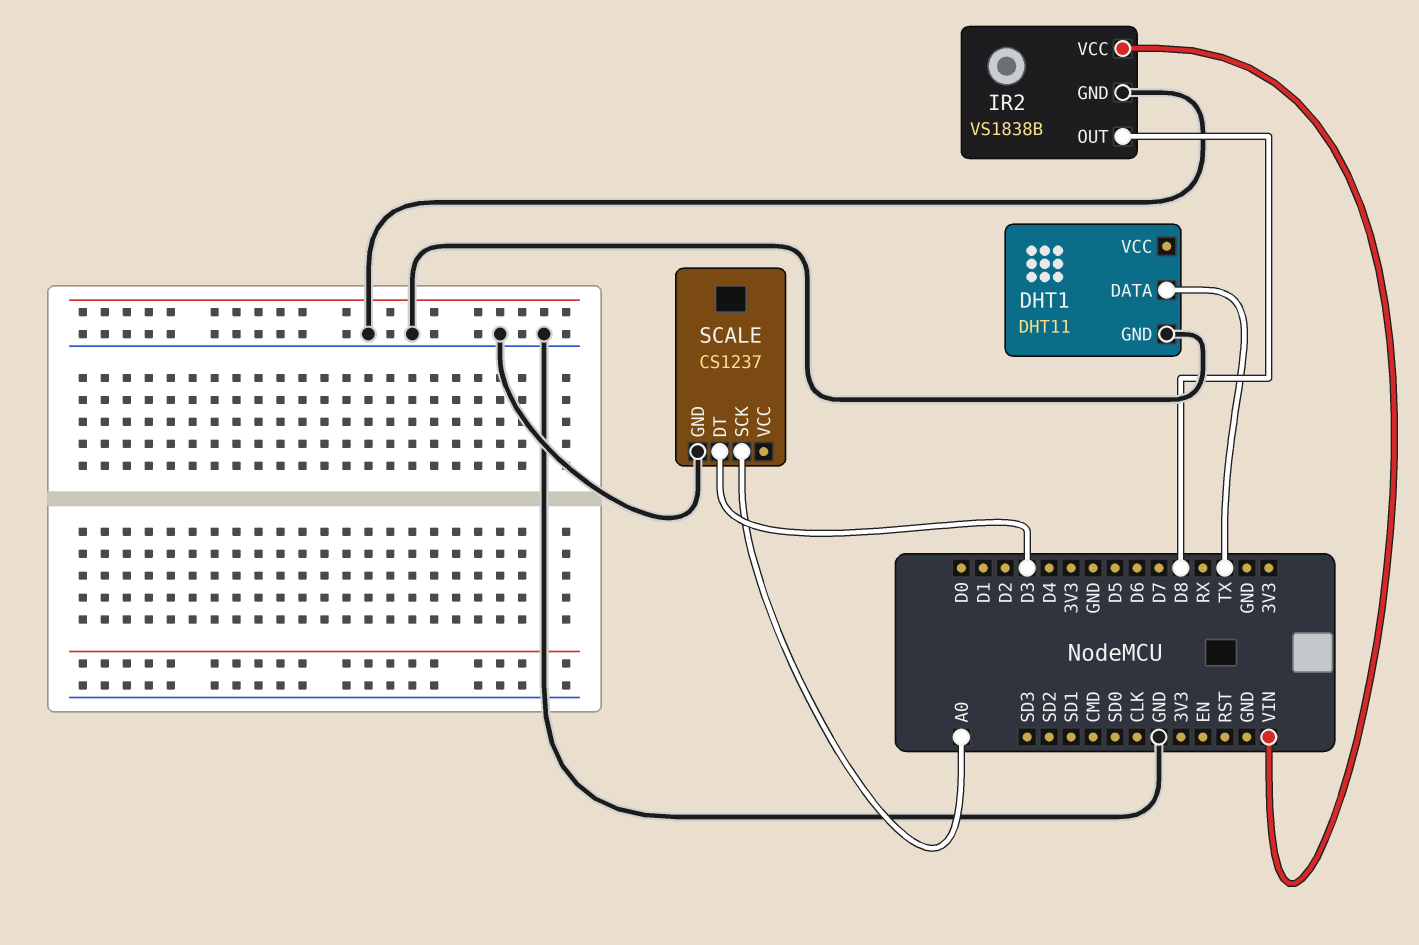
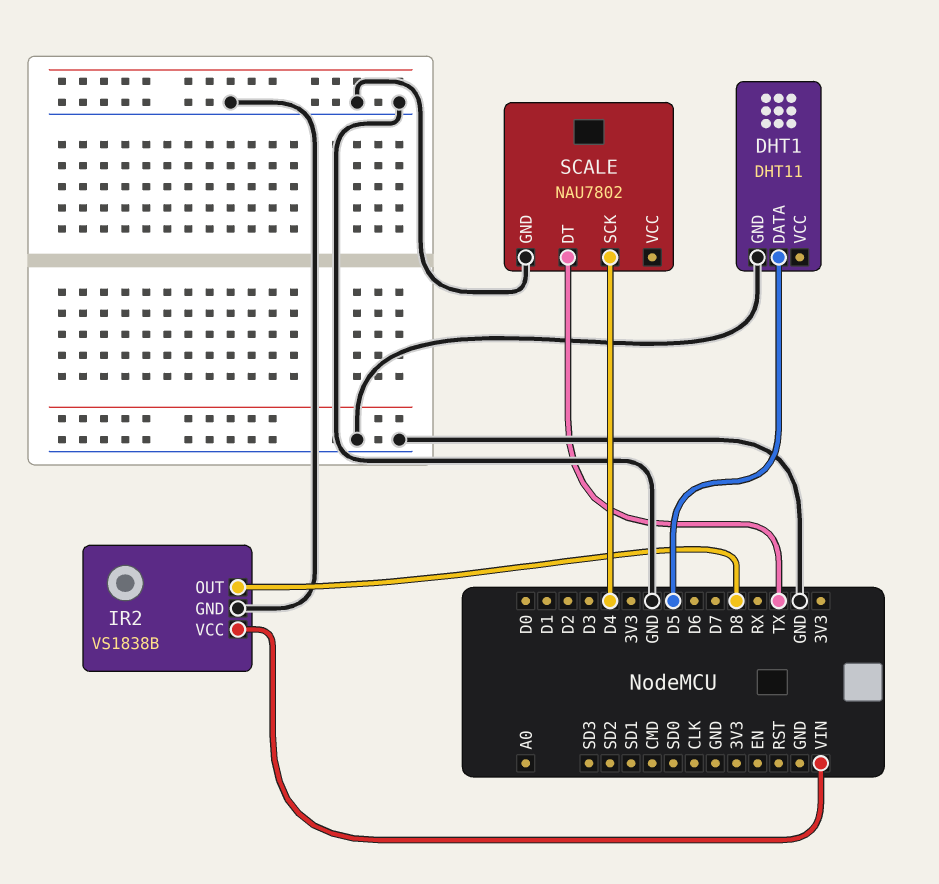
DHT1 pin DATA: TX -> D5
SCALE: CS1237 -> NAU7802
SCALE pin DT: D3 -> TX
SCALE pin SCK: A0 -> D4

